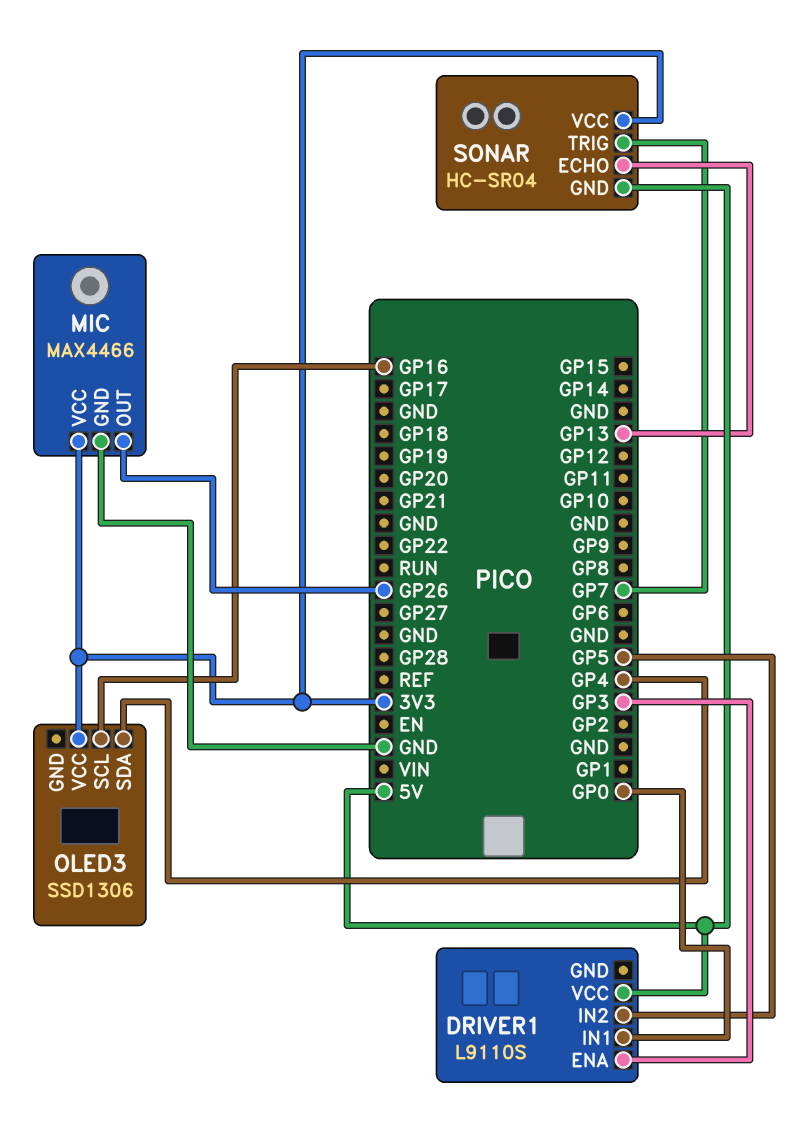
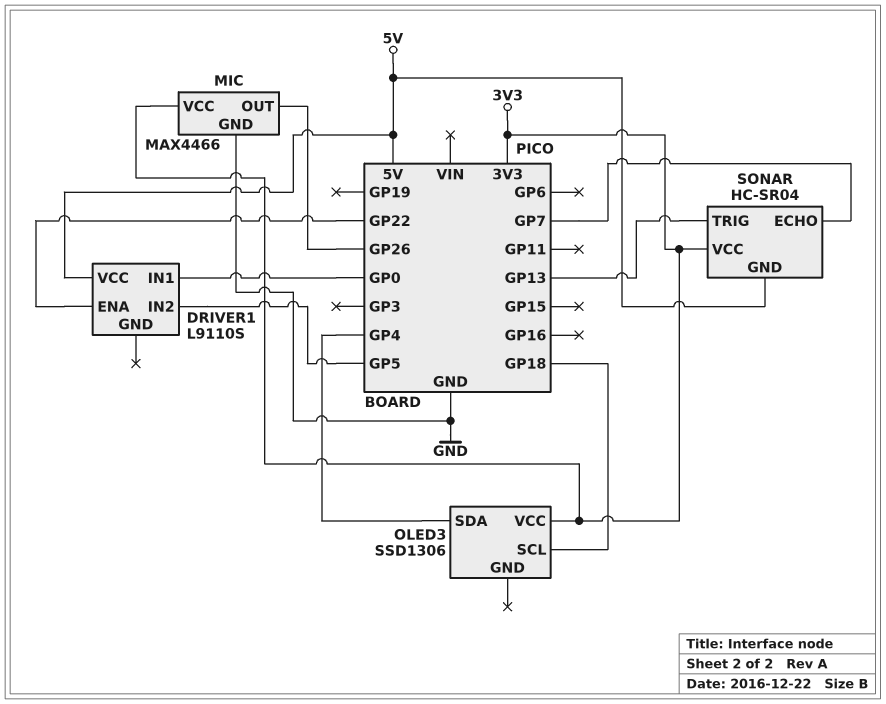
DRIVER1 pin ENA: GP3 -> GP22
OLED3 pin SCL: GP16 -> GP18
SONAR pin ECHO: GP13 -> GP7
SONAR pin TRIG: GP7 -> GP13

